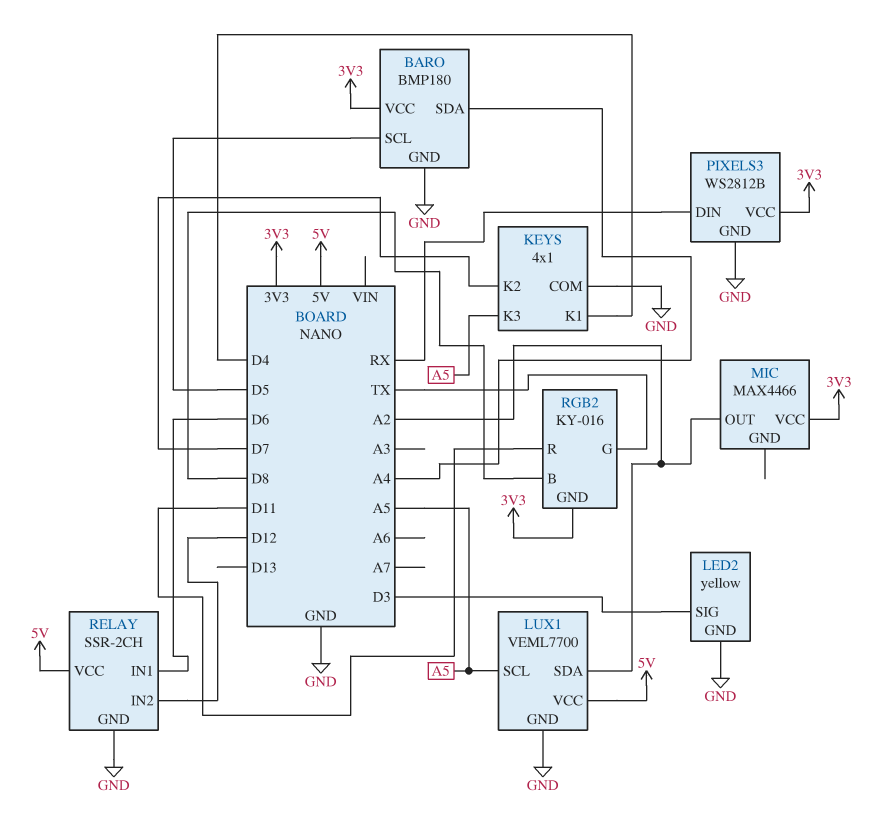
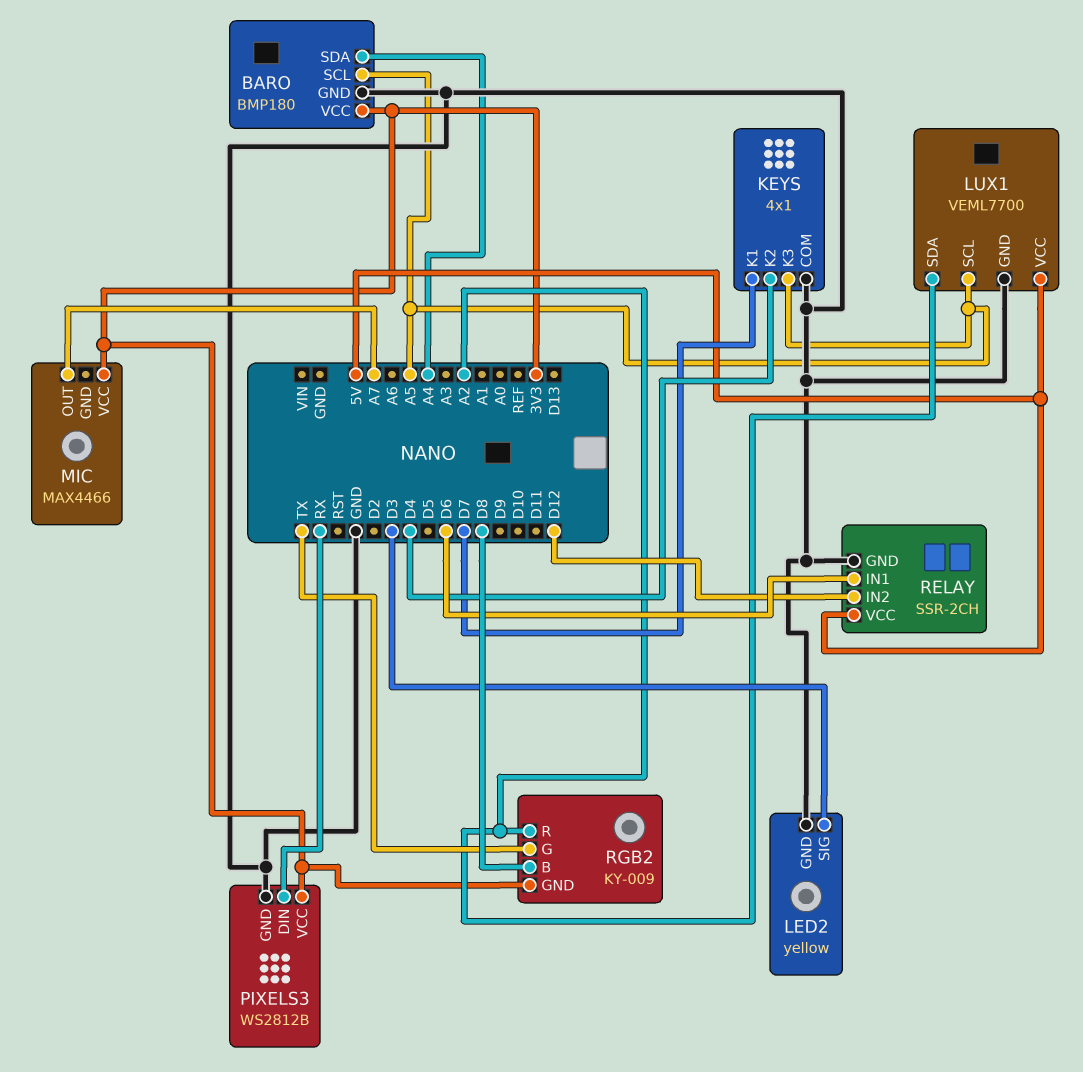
BARO pin SCL: D5 -> A5
KEYS pin K1: D4 -> D7
KEYS pin K2: D7 -> D4
MIC pin OUT: A2 -> A7
RGB2: KY-016 -> KY-009
RGB2 pin R: D11 -> A2

